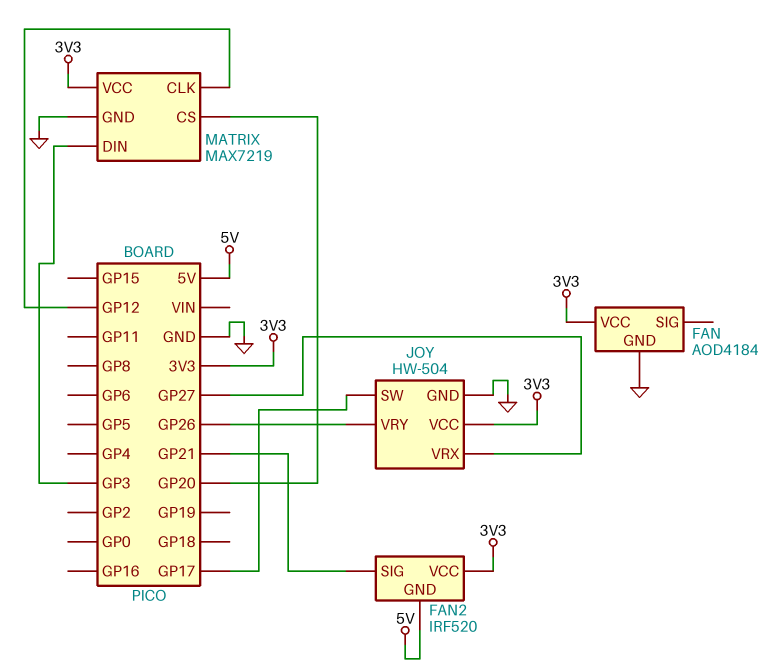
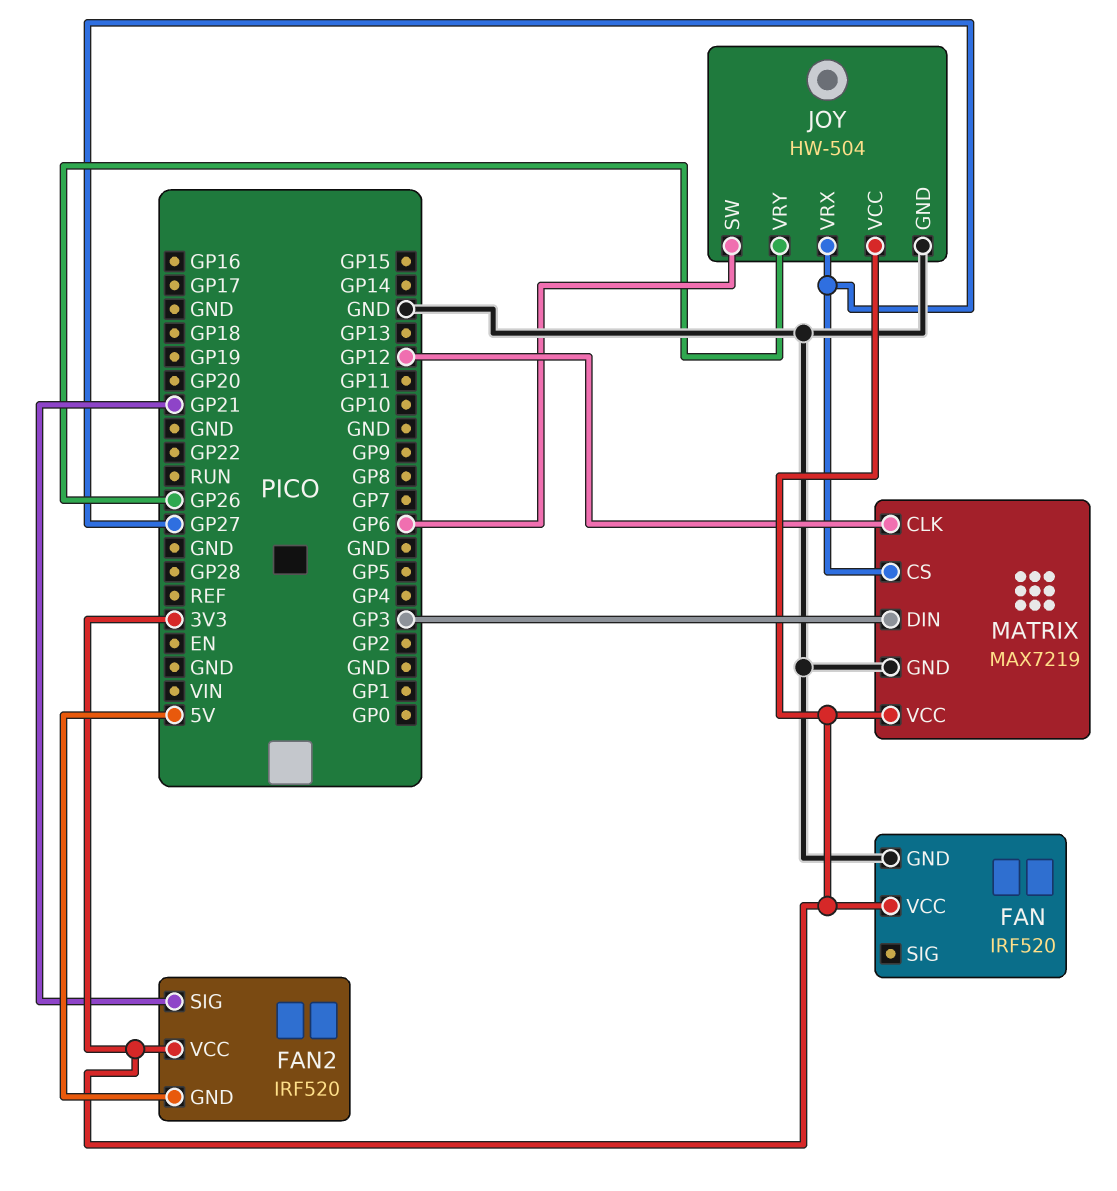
FAN: AOD4184 -> IRF520
JOY pin SW: GP17 -> GP6
MATRIX pin CS: GP20 -> GP27

